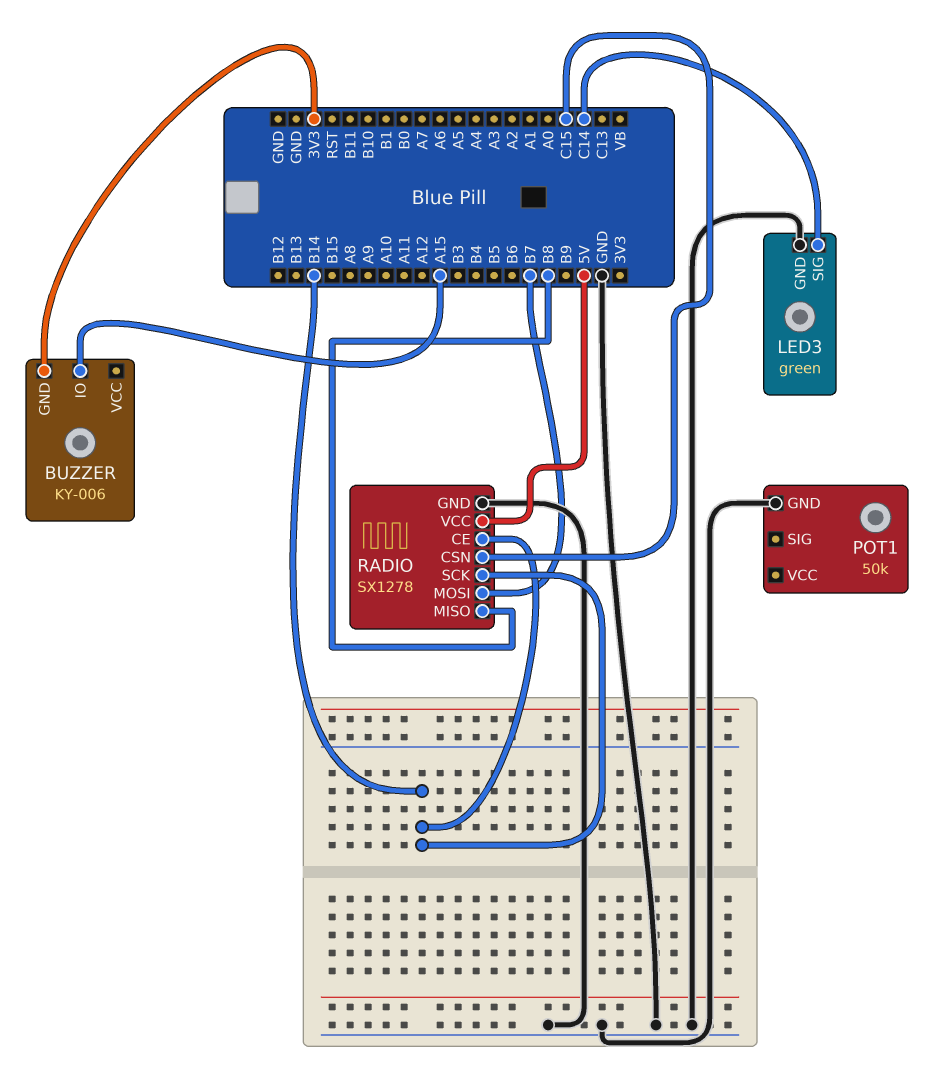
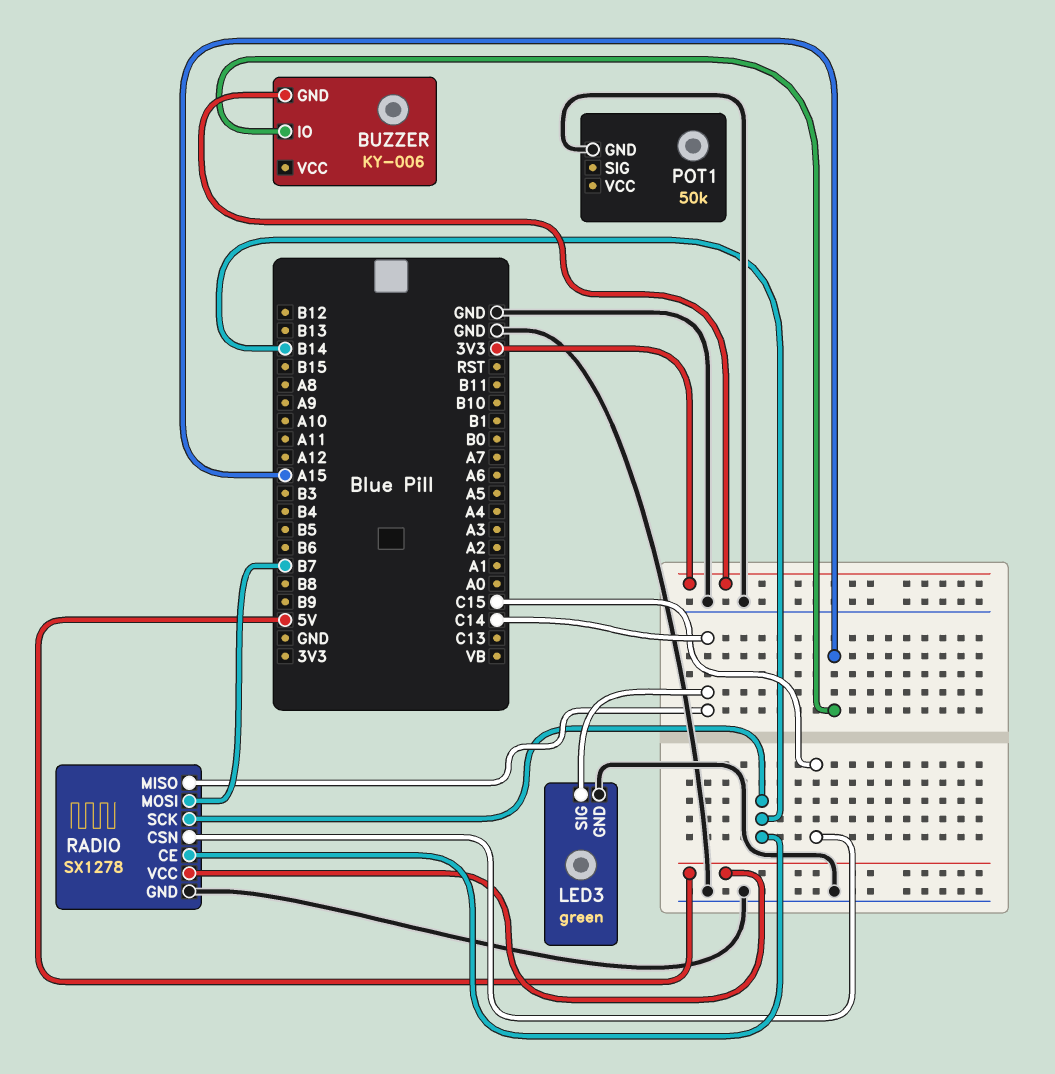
RADIO pin MISO: B8 -> C14

